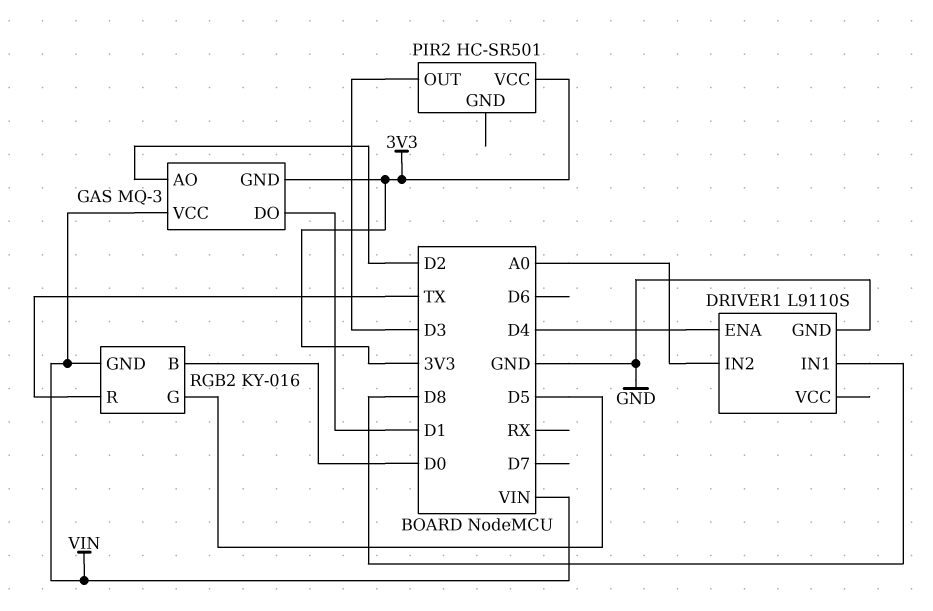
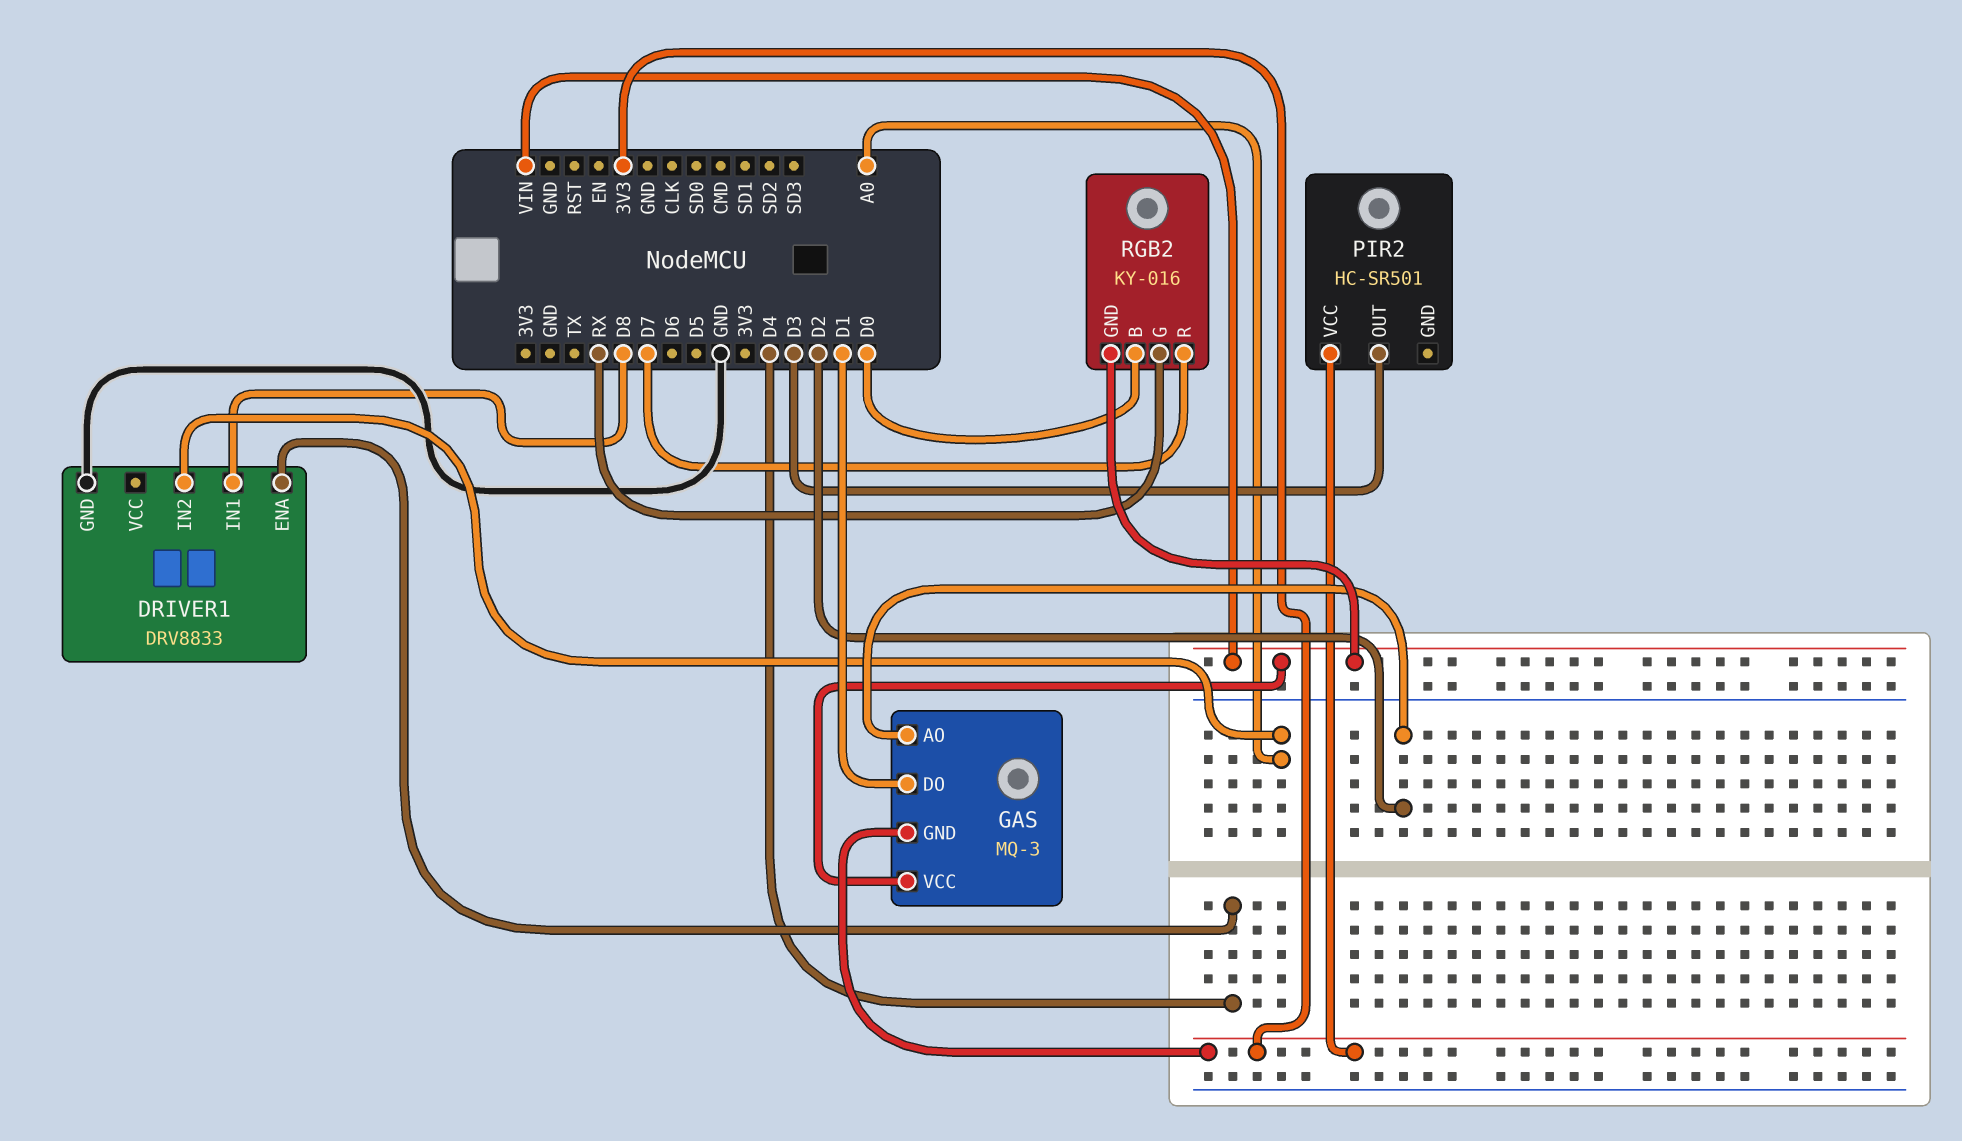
DRIVER1: L9110S -> DRV8833
RGB2 pin G: D5 -> RX
RGB2 pin R: TX -> D7

